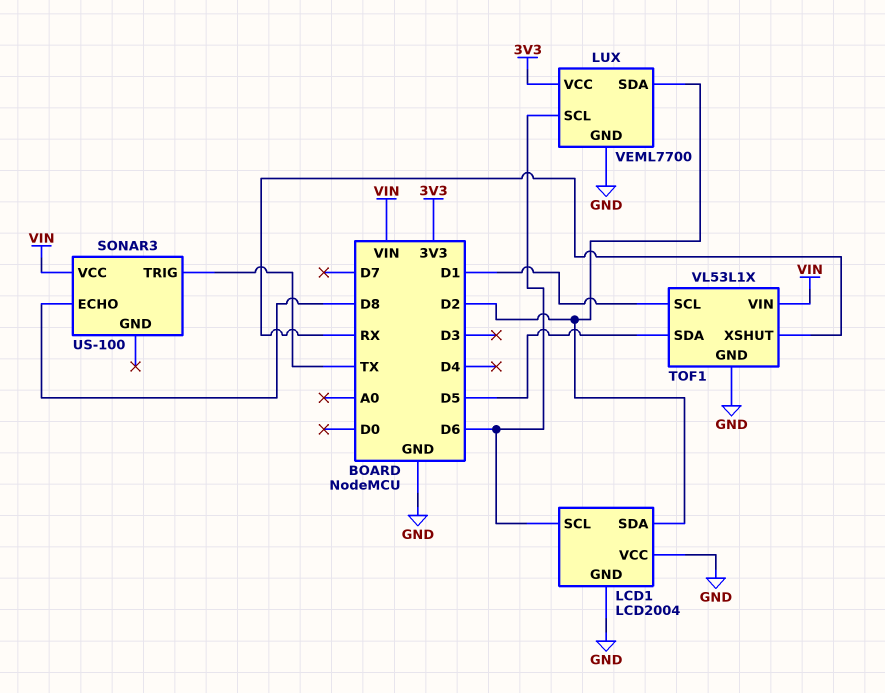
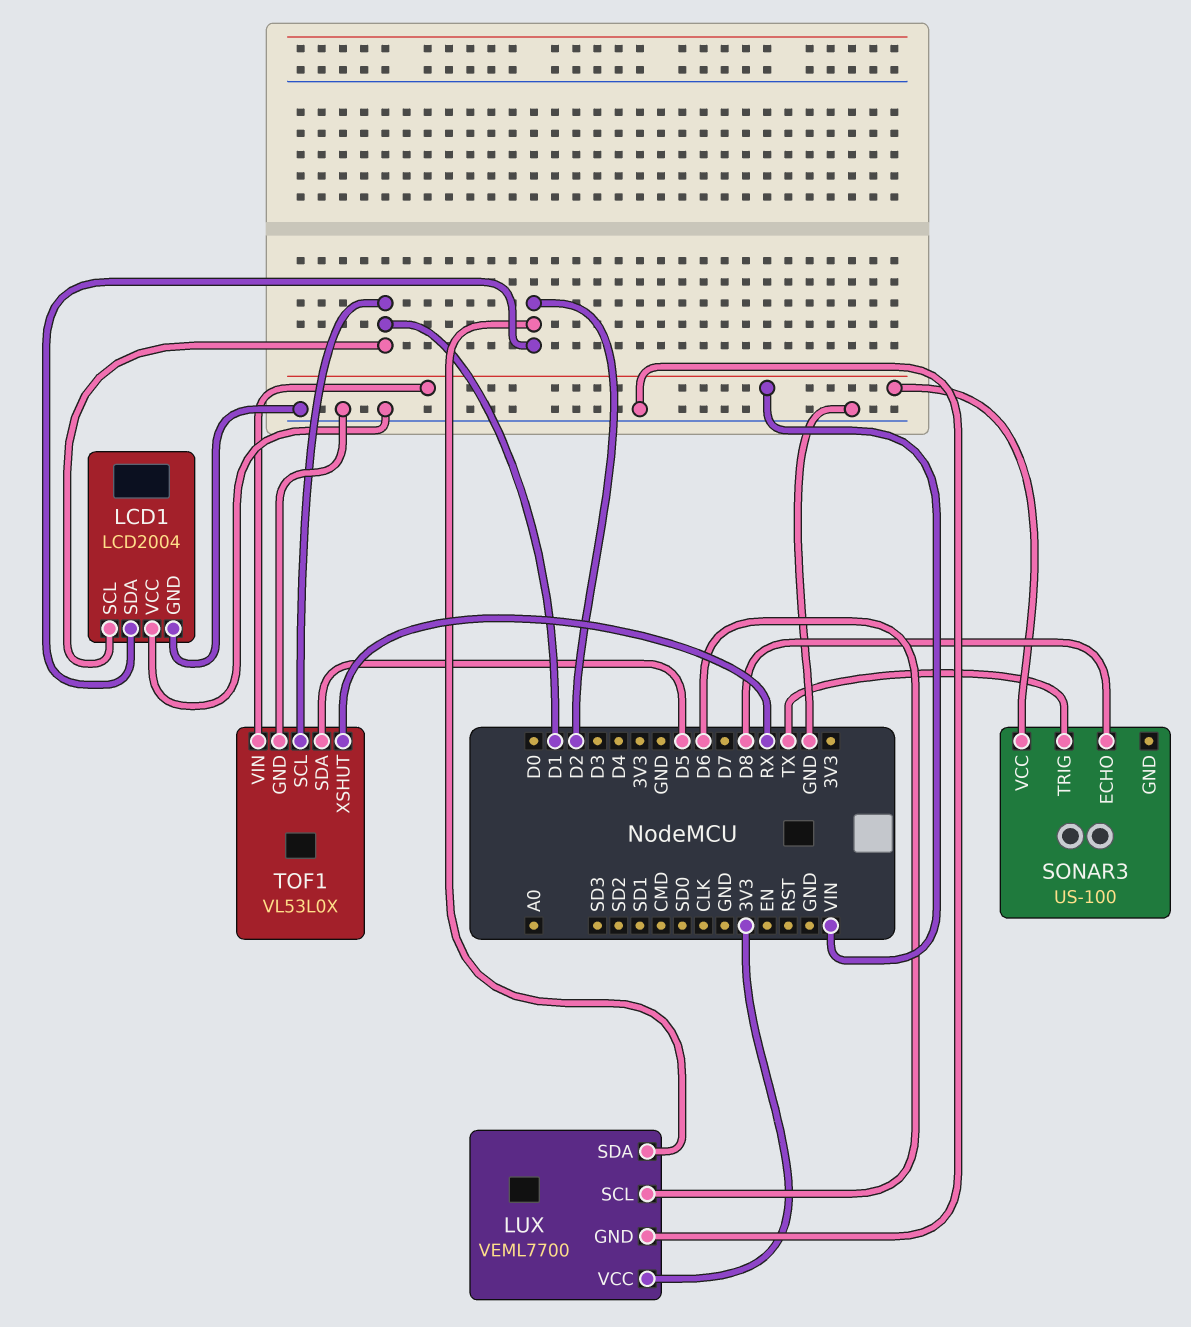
LCD1 pin SCL: D6 -> D1
TOF1: VL53L1X -> VL53L0X

